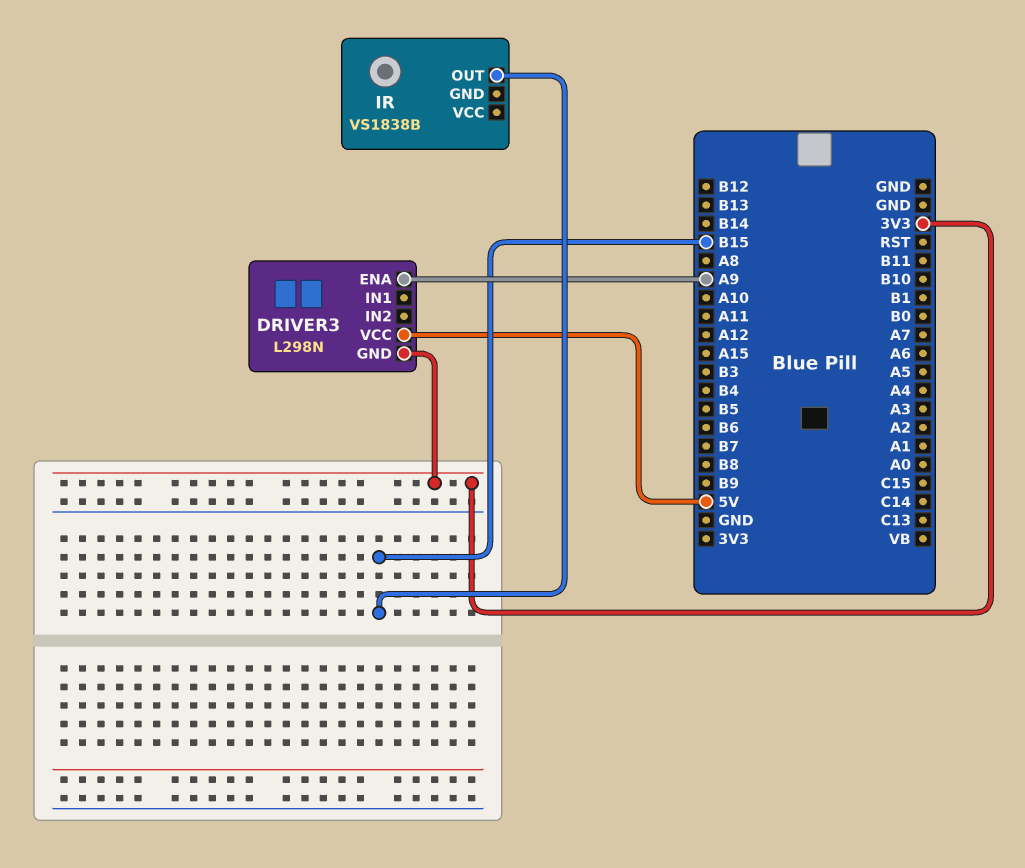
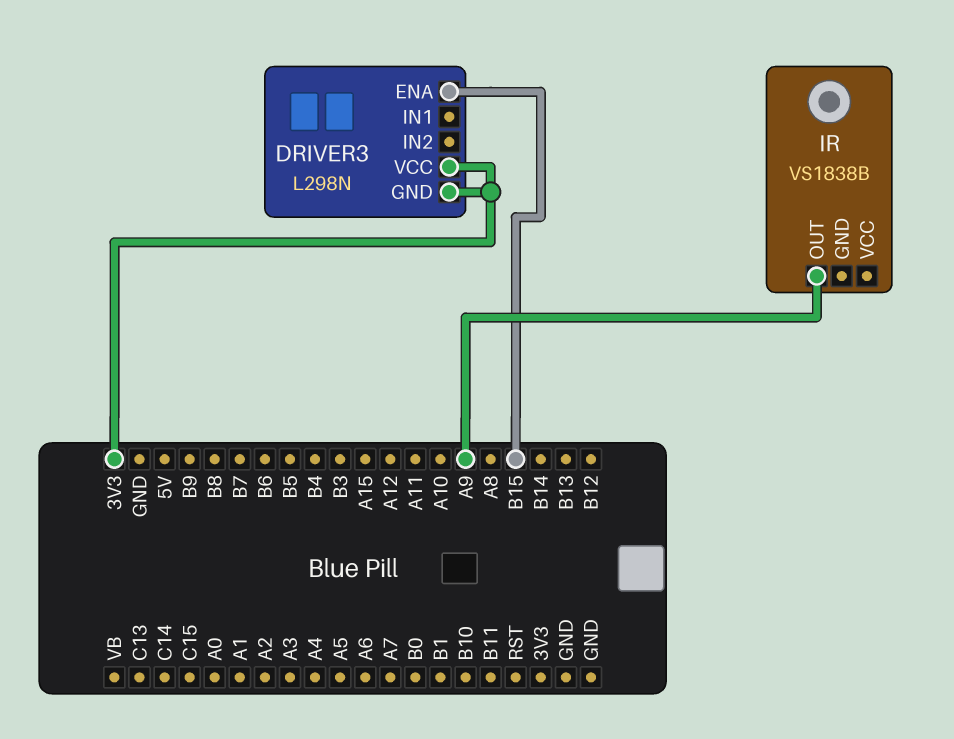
DRIVER3 pin ENA: A9 -> B15
DRIVER3 pin VCC: 5V -> 3V3
IR pin OUT: B15 -> A9

